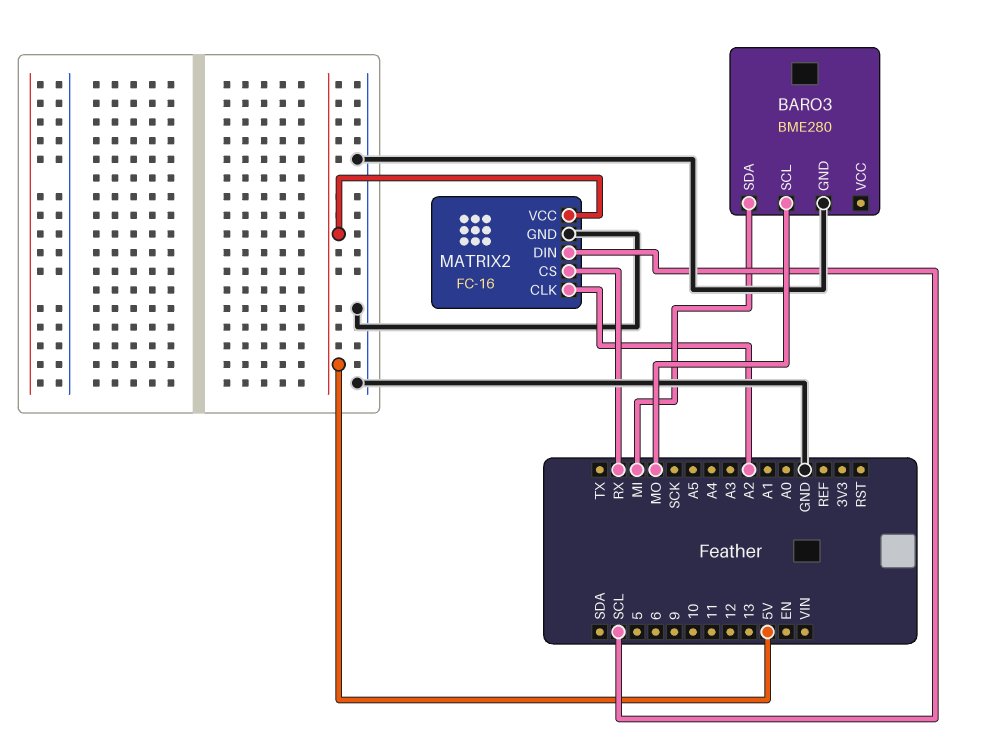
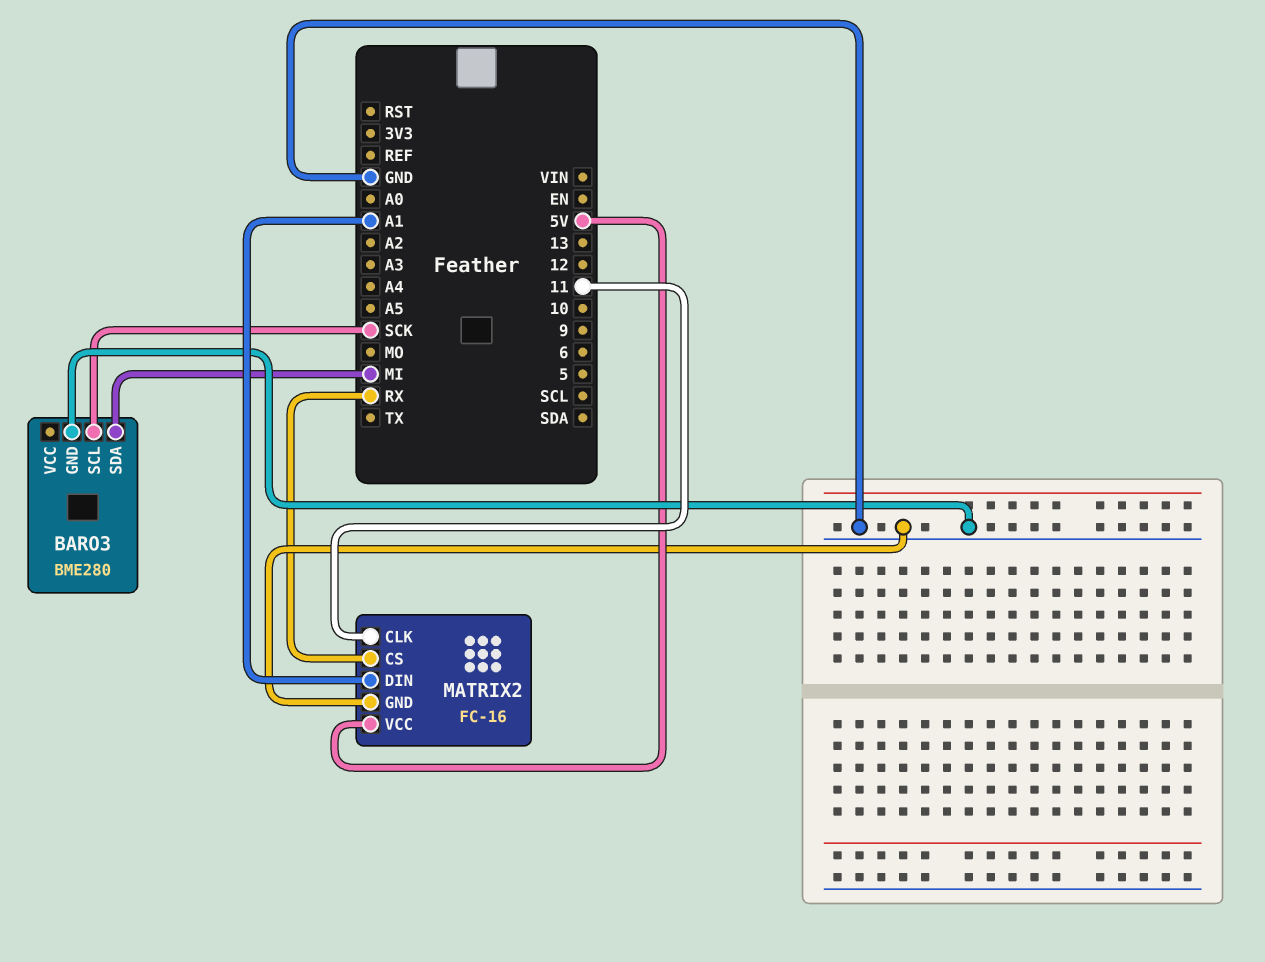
BARO3 pin SCL: MO -> SCK
MATRIX2 pin CLK: A2 -> 11
MATRIX2 pin DIN: SCL -> A1

